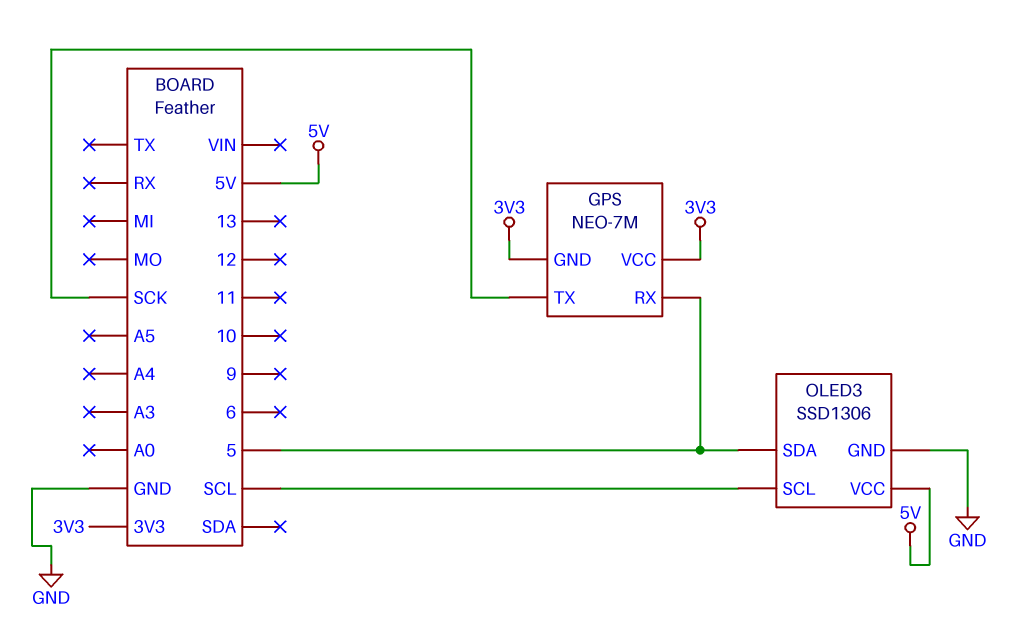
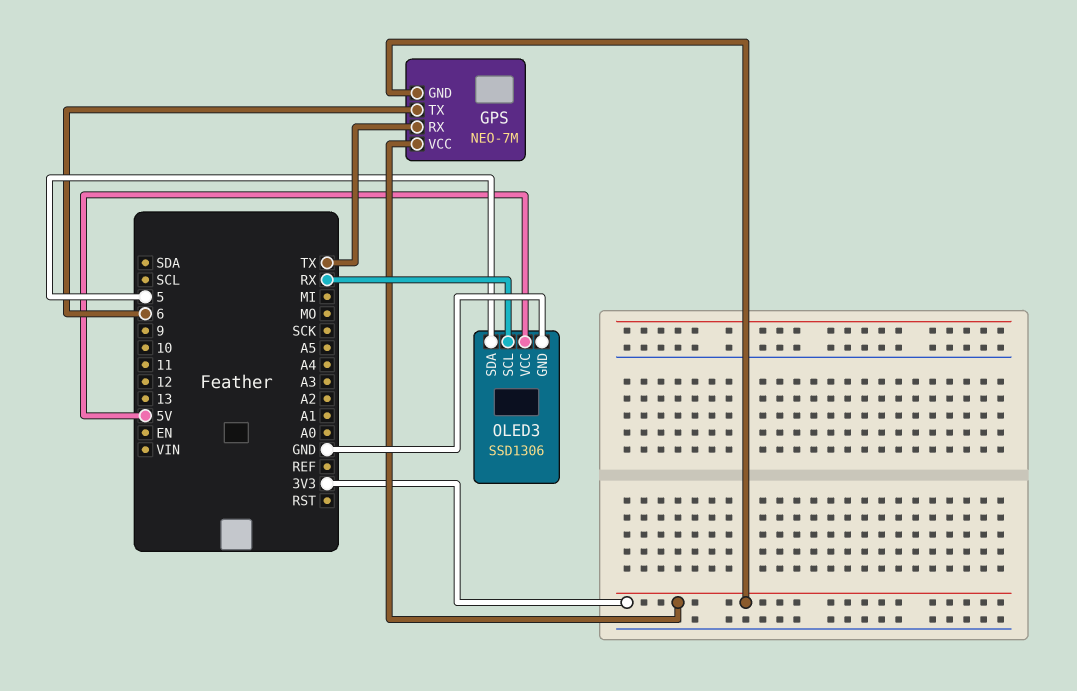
GPS pin RX: 5 -> TX
GPS pin TX: SCK -> 6
OLED3 pin SCL: SCL -> RX

